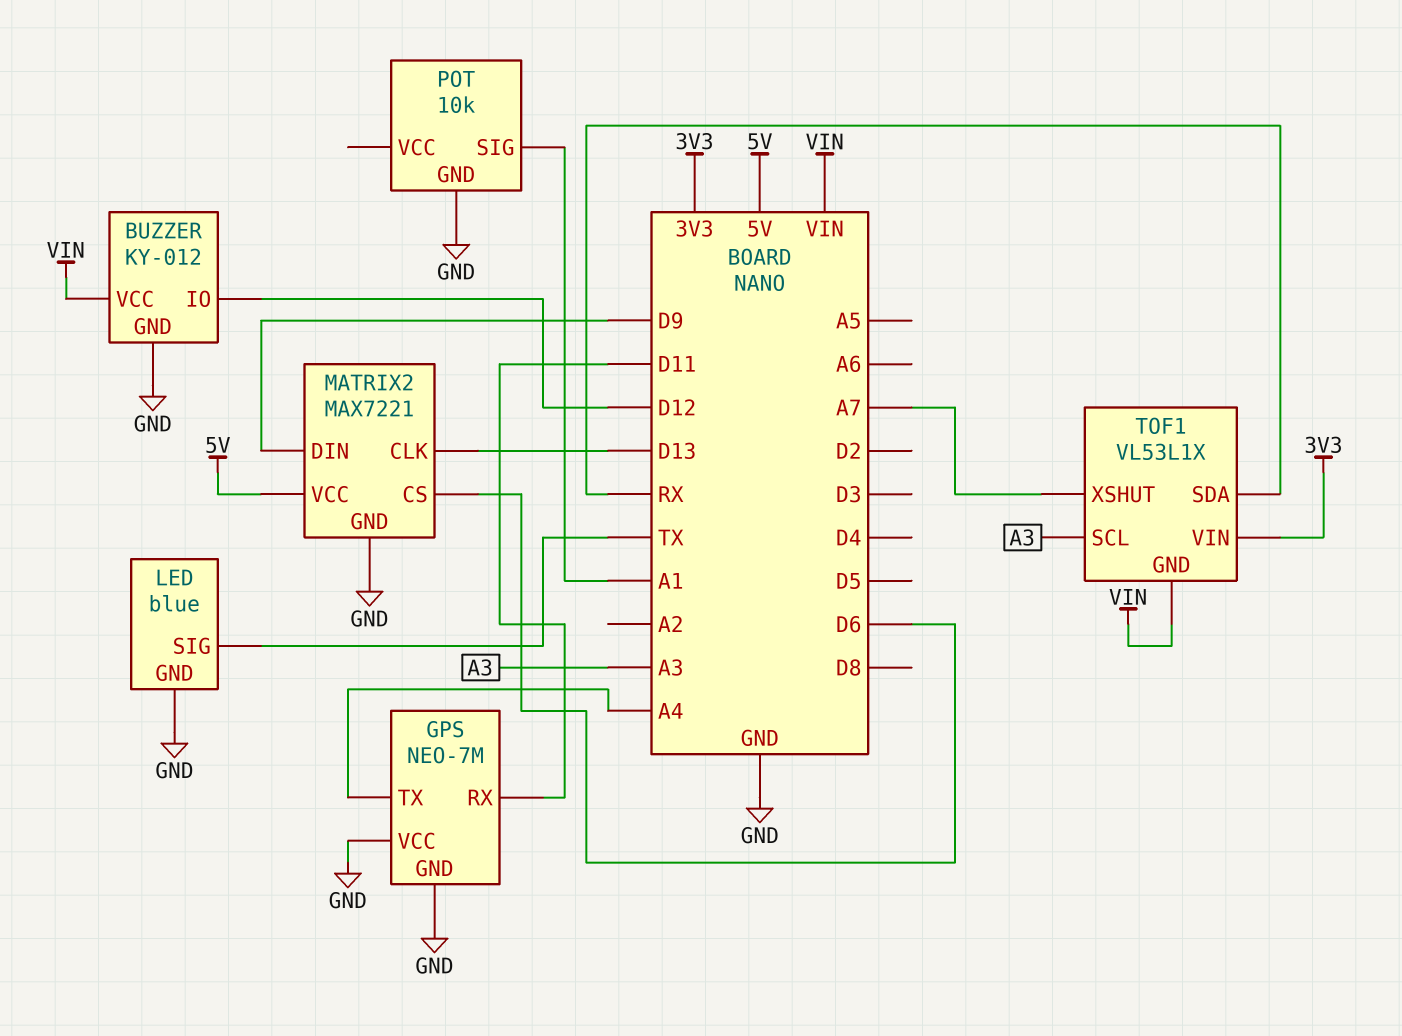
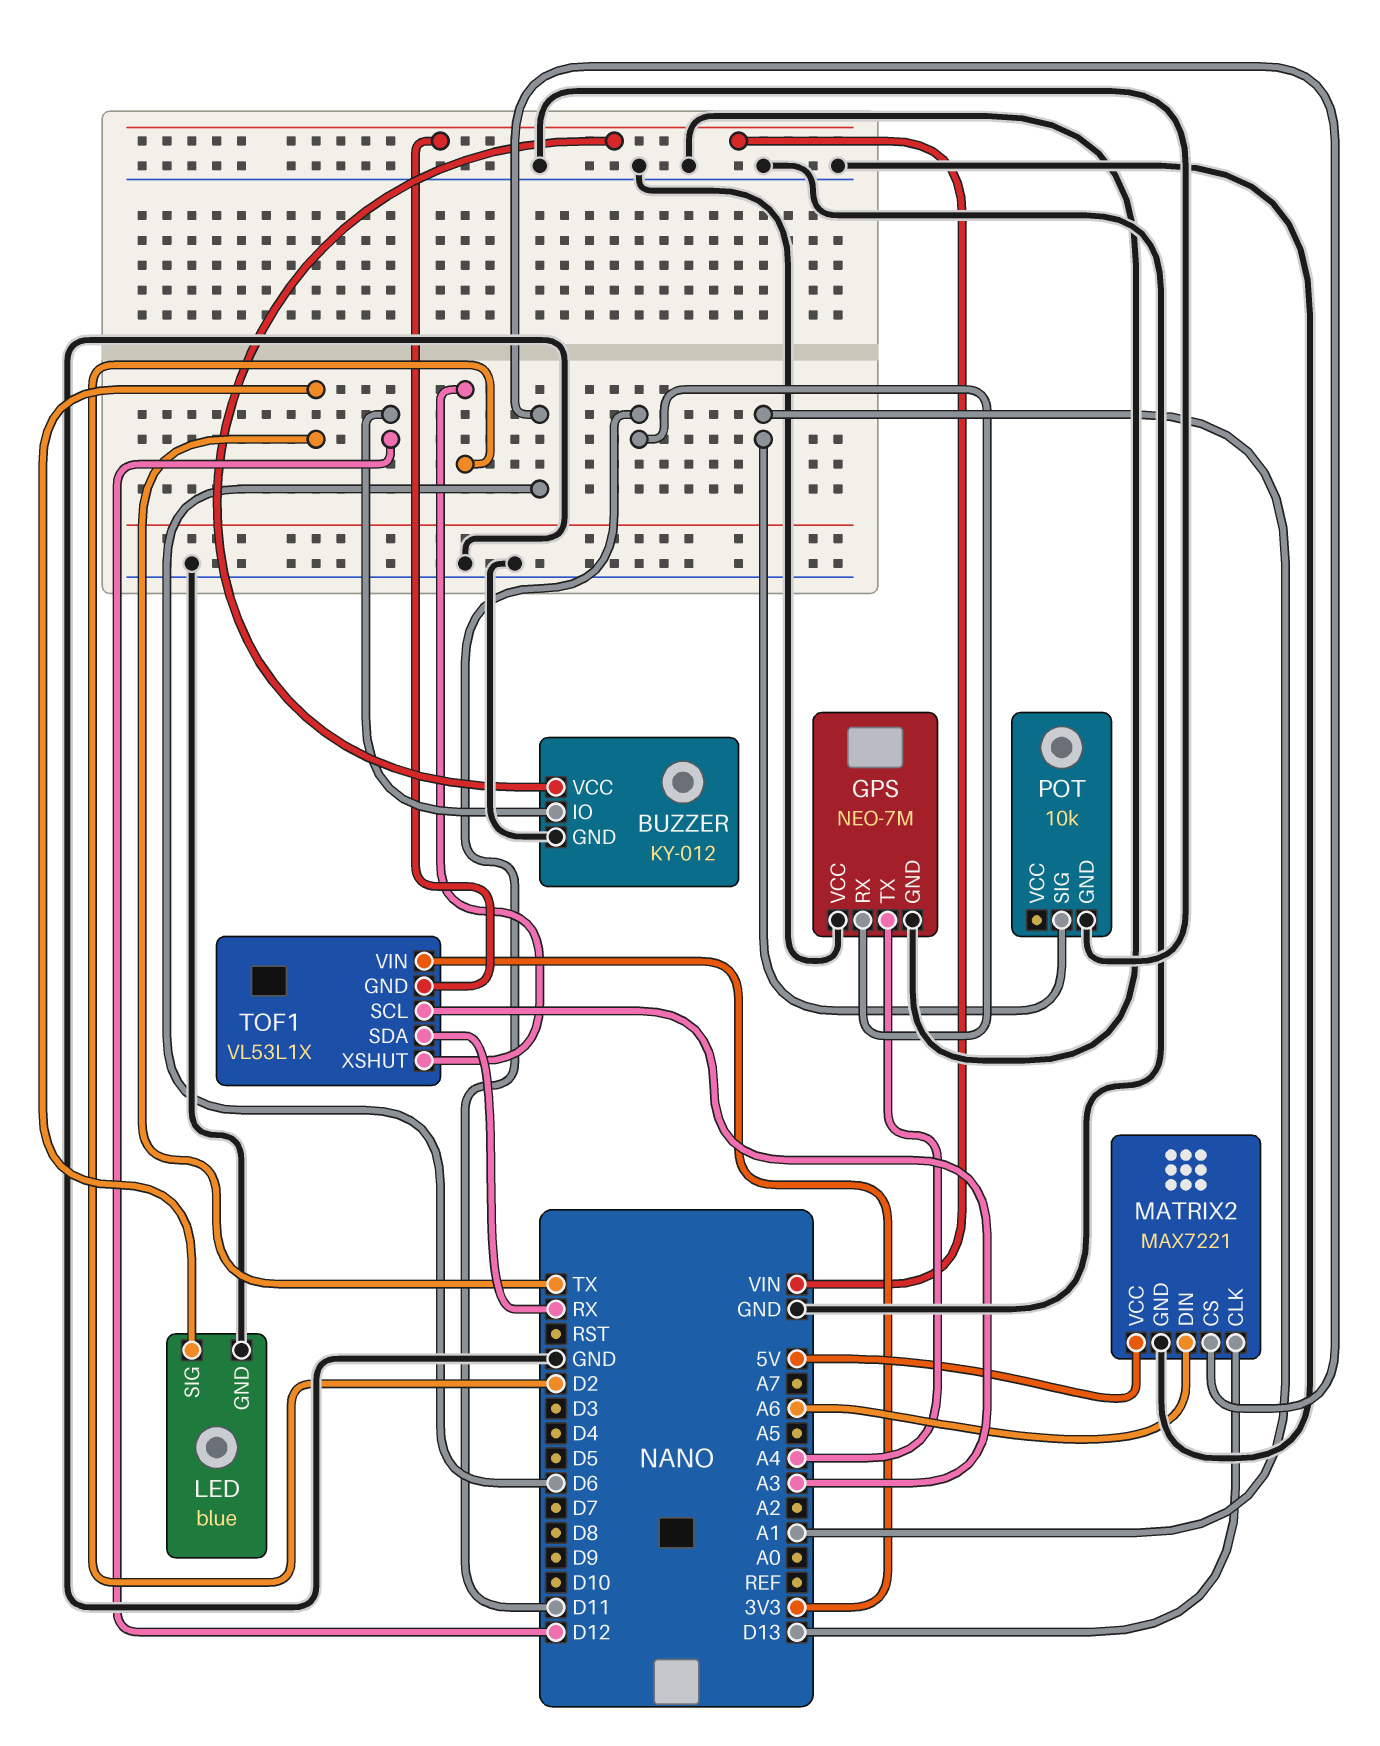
MATRIX2 pin DIN: D9 -> A6
TOF1 pin XSHUT: A7 -> D2

